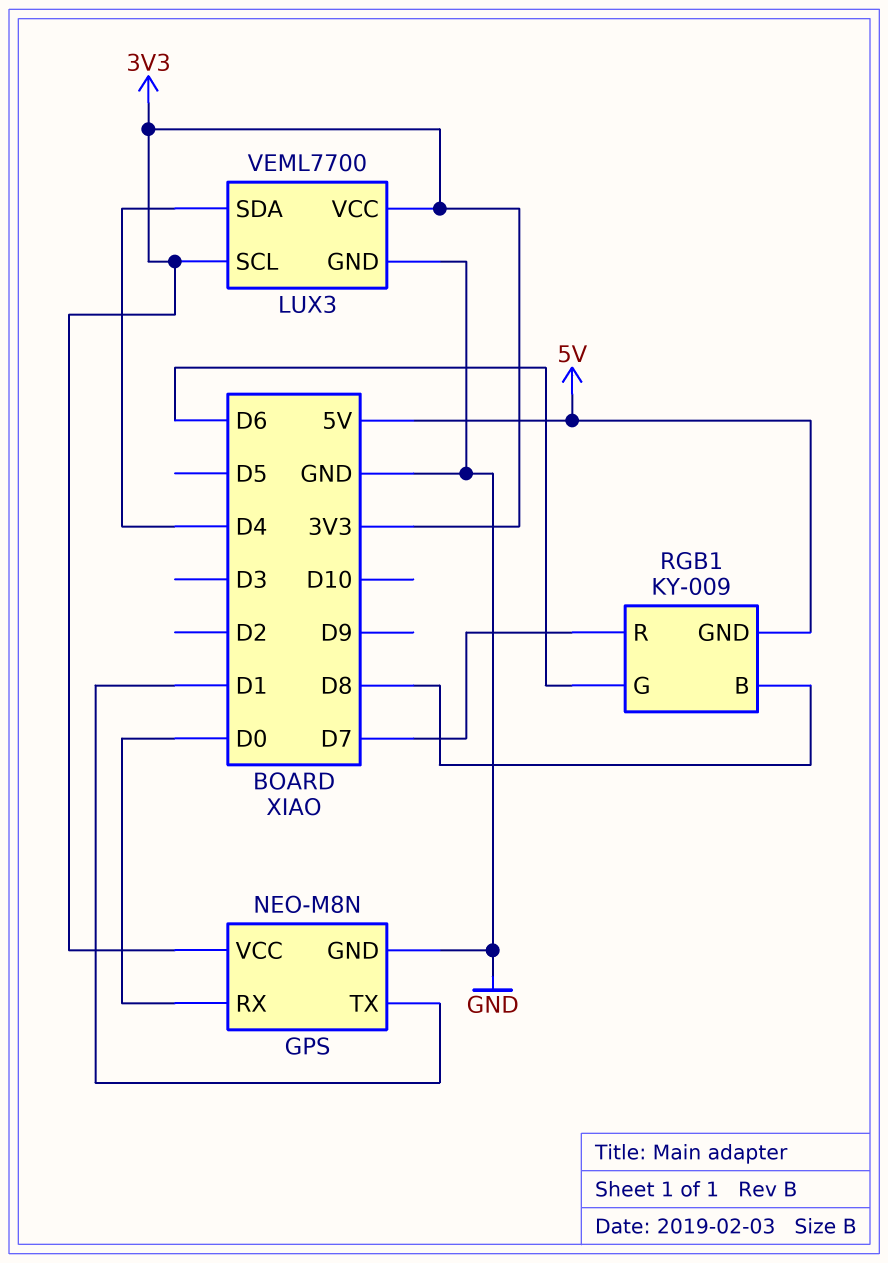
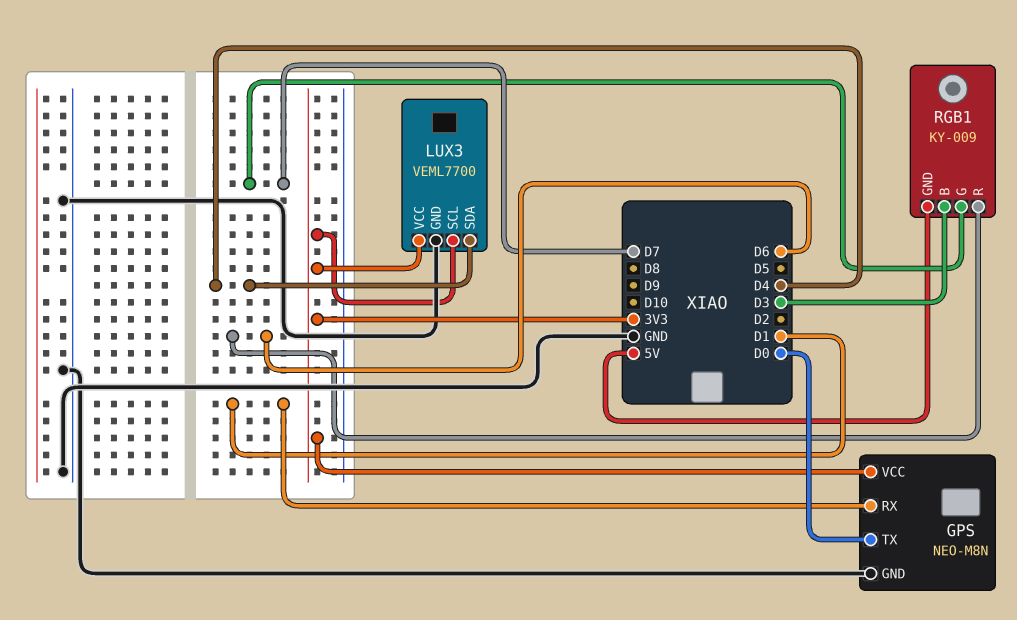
GPS pin RX: D0 -> D1
GPS pin TX: D1 -> D0
RGB1 pin B: D8 -> D3
RGB1 pin G: D6 -> D7
RGB1 pin R: D7 -> D6

